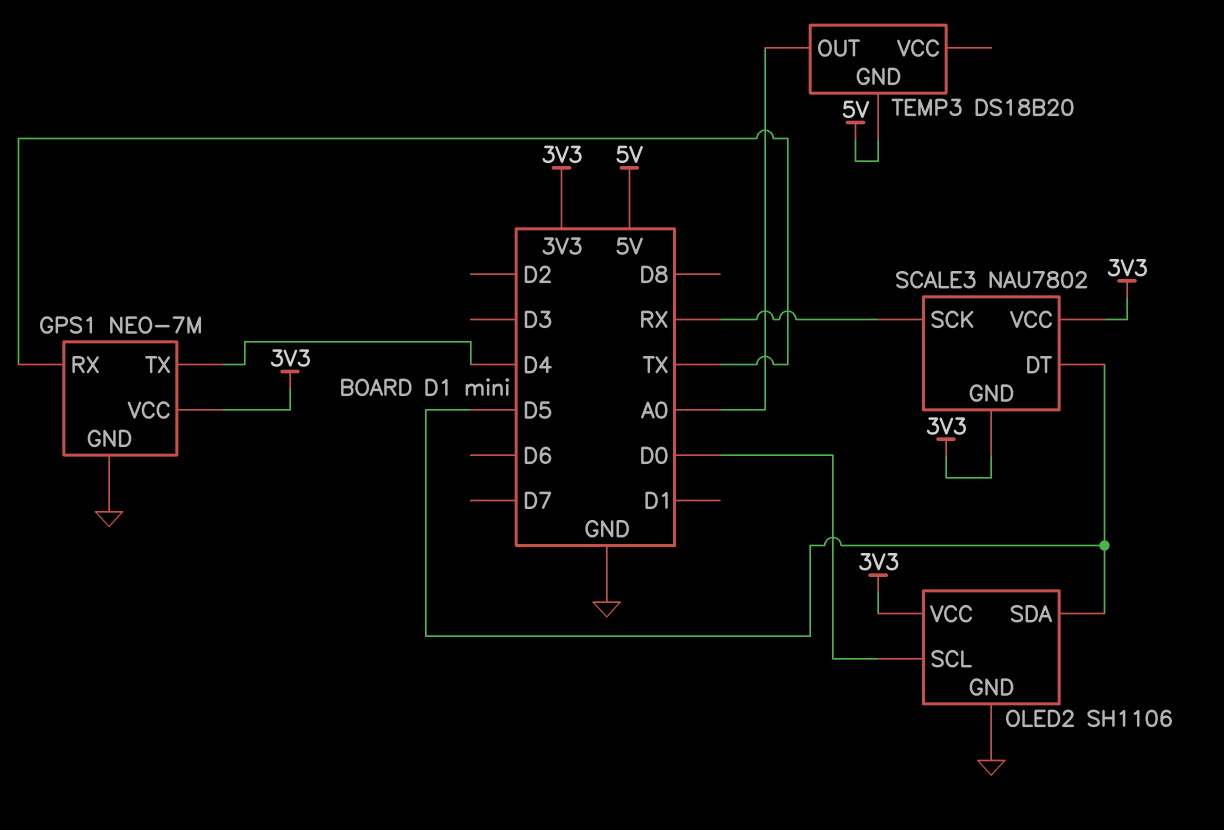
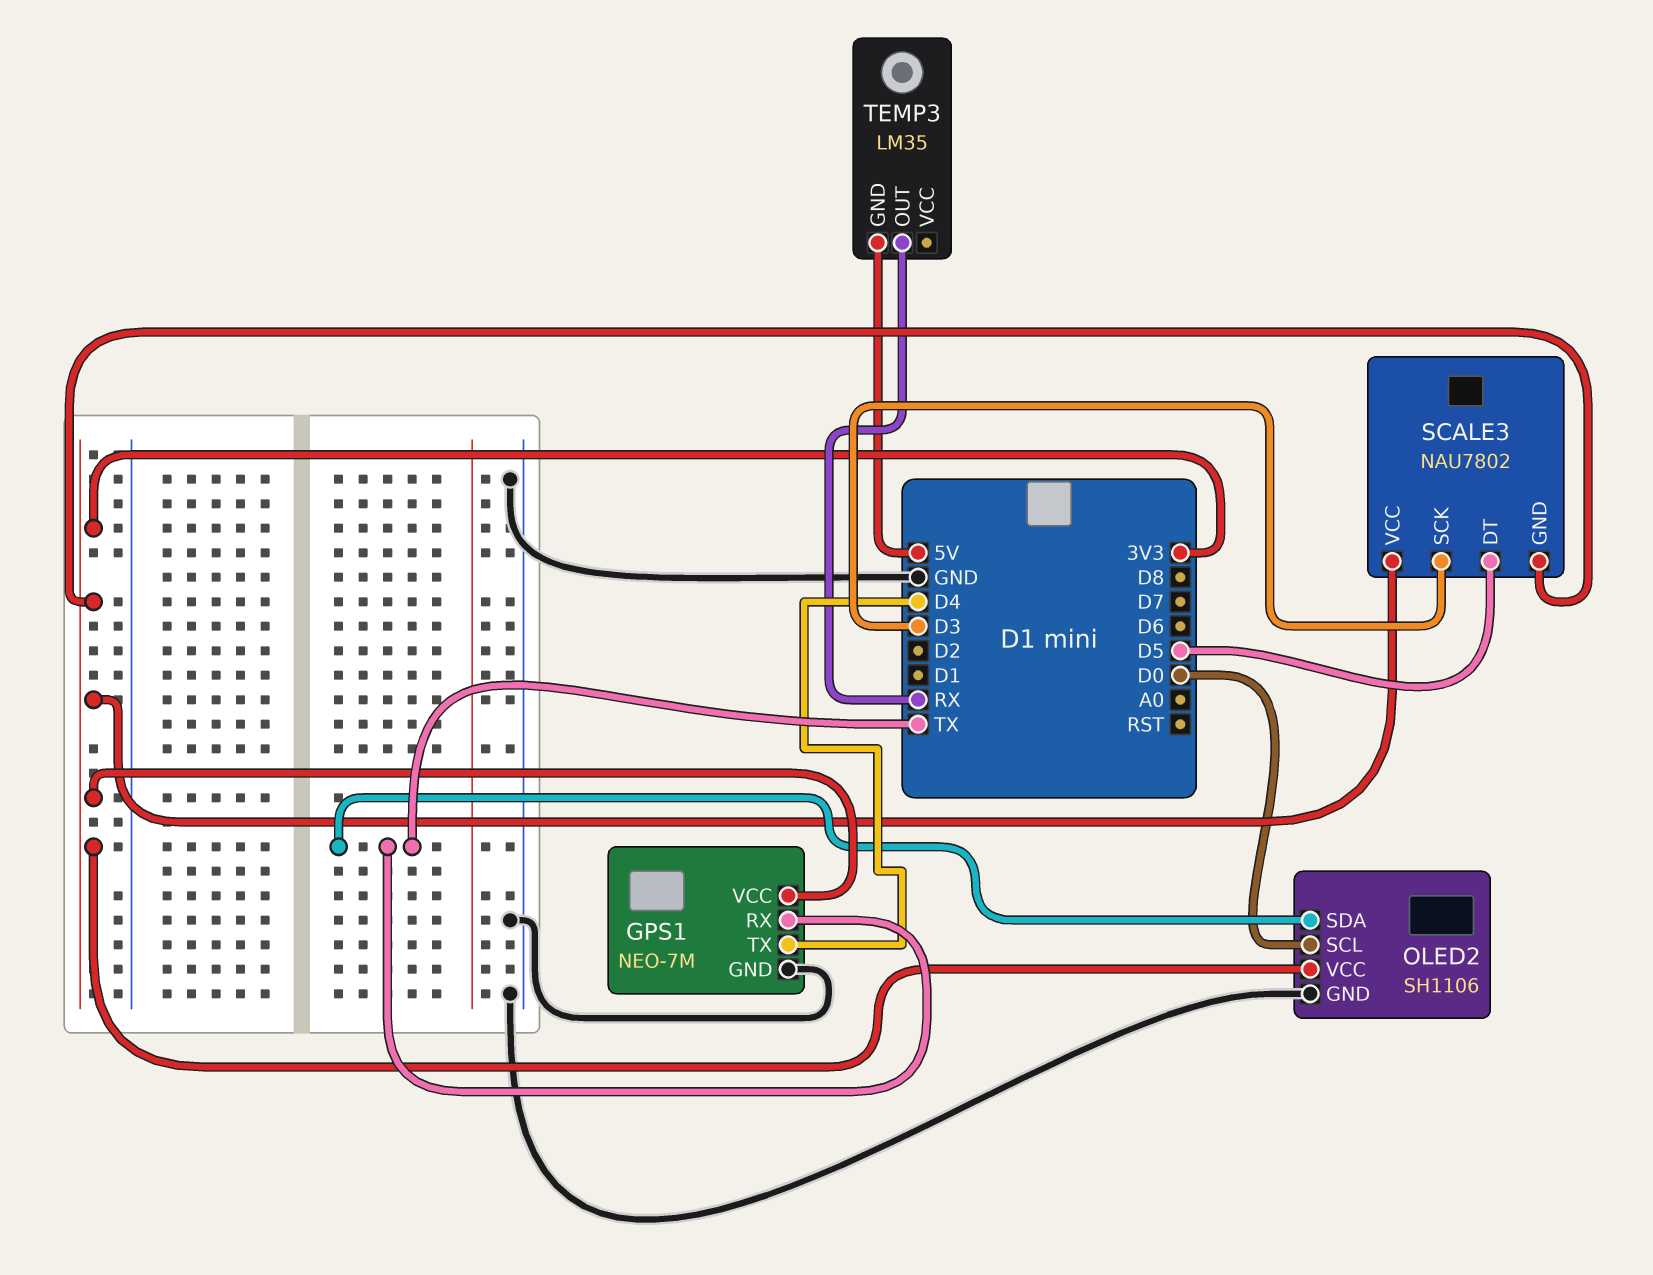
OLED2 pin SDA: D5 -> TX
SCALE3 pin SCK: RX -> D3
TEMP3: DS18B20 -> LM35
TEMP3 pin OUT: A0 -> RX

